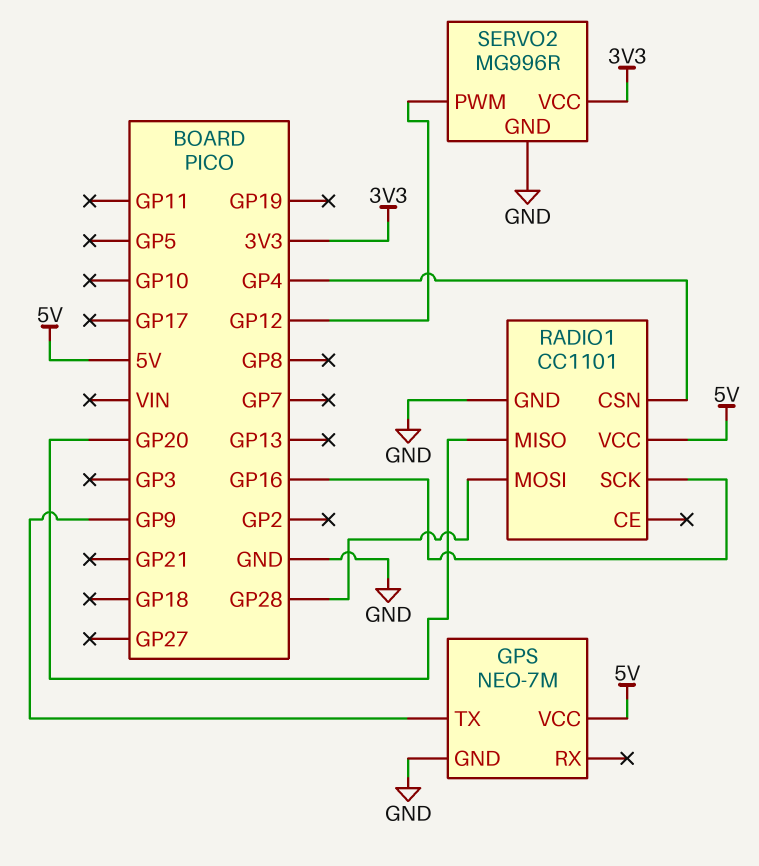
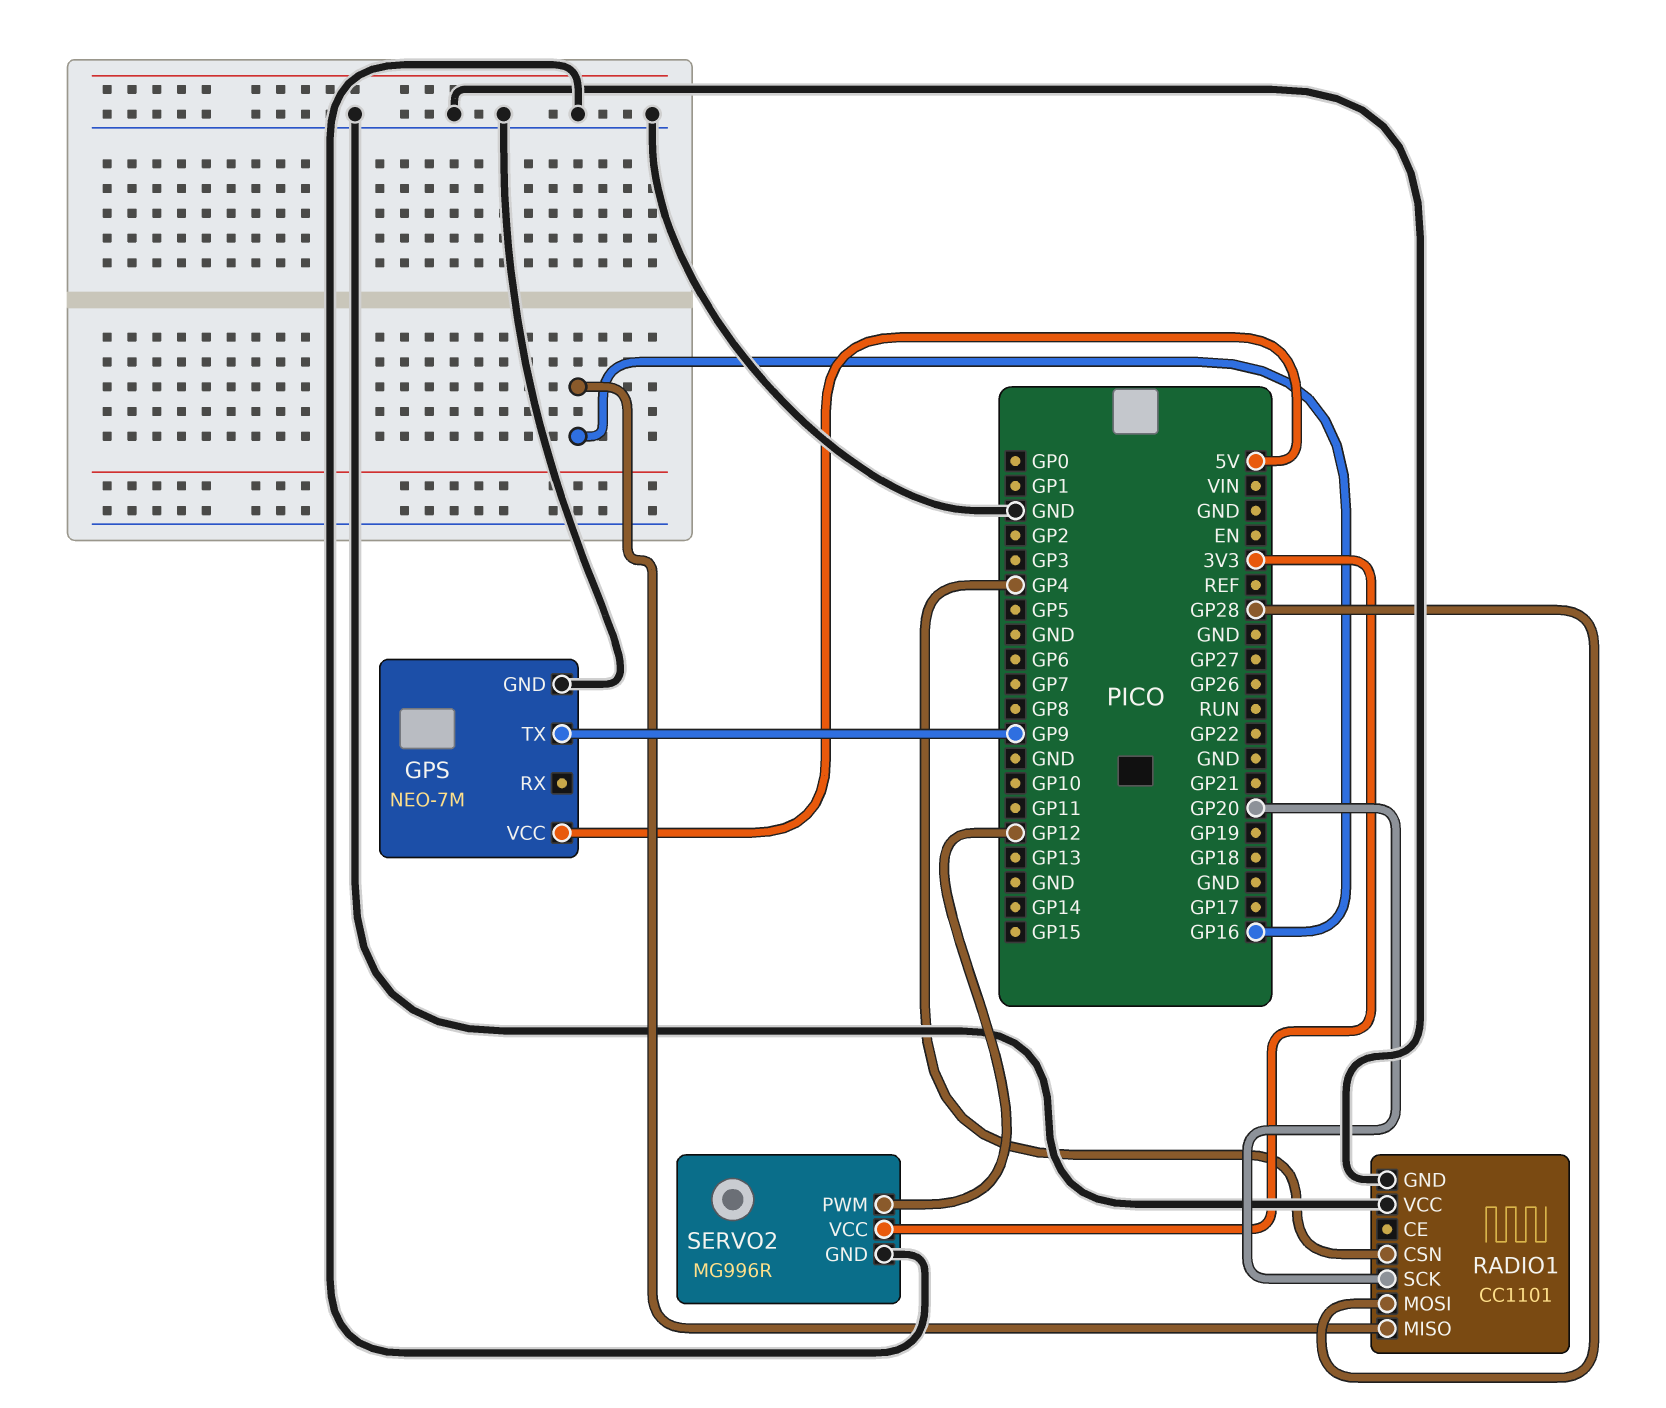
RADIO1 pin MISO: GP20 -> GP16
RADIO1 pin SCK: GP16 -> GP20
RADIO1 pin VCC: 5V -> GND

